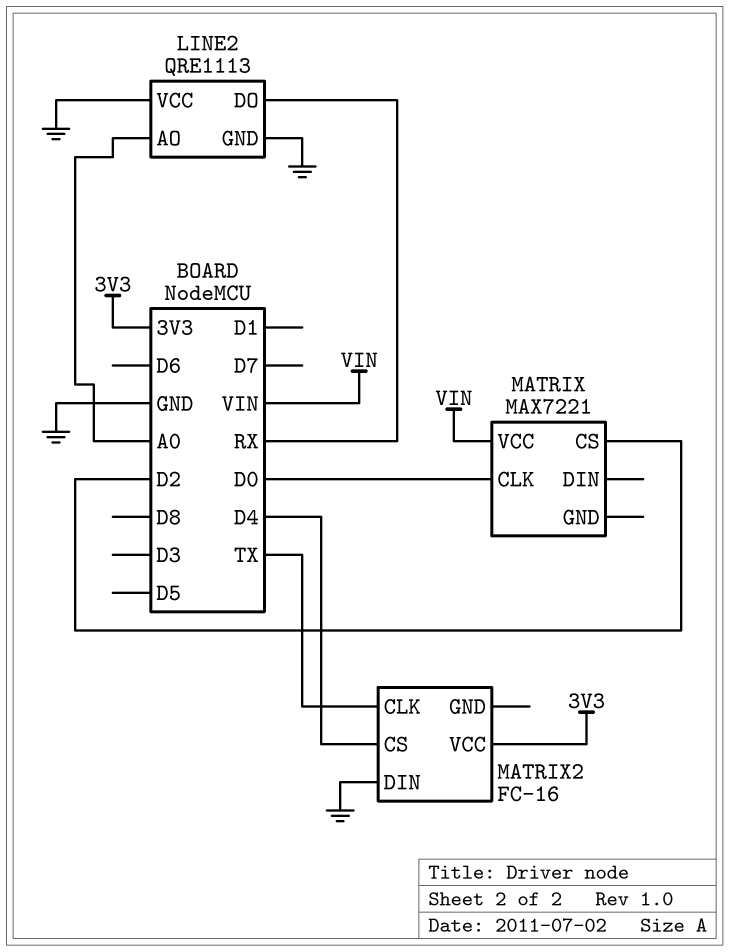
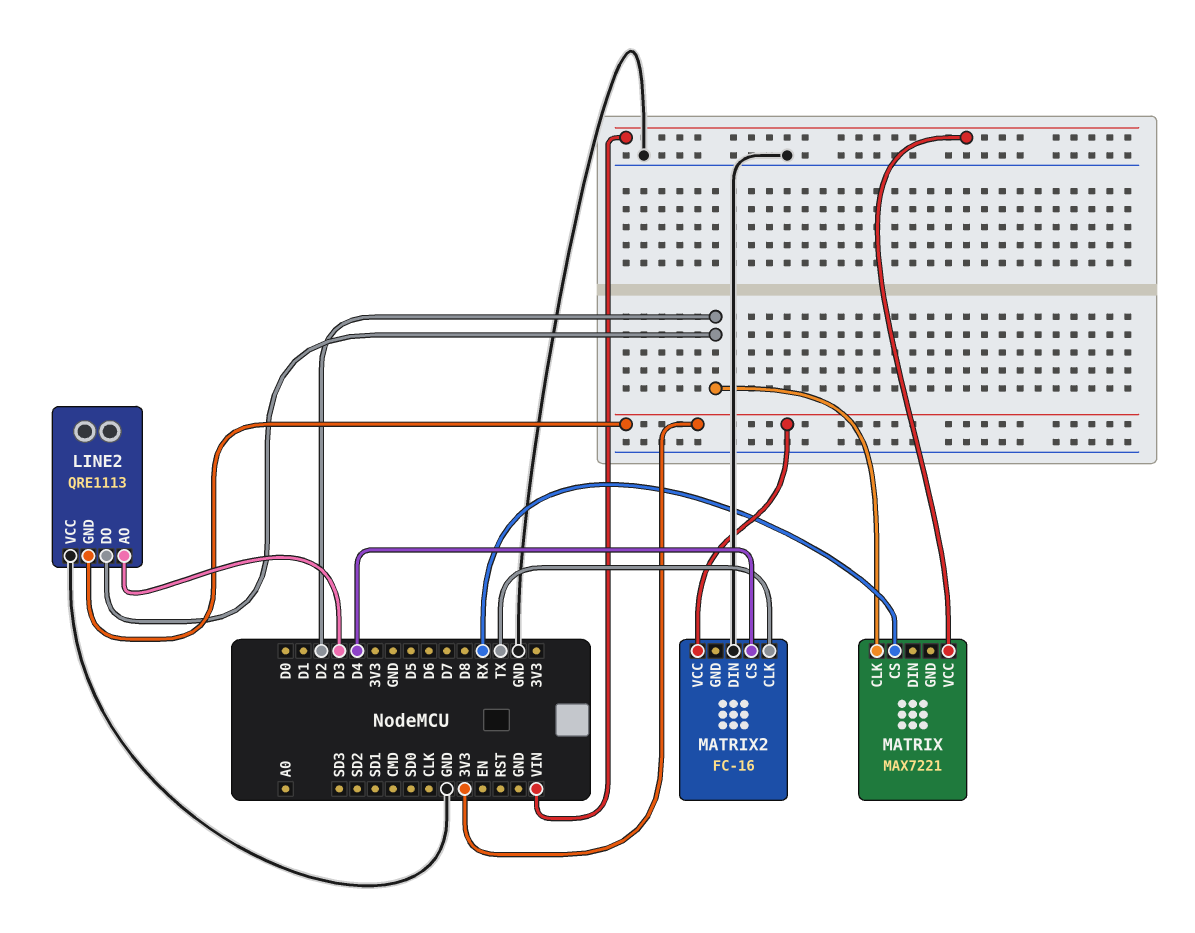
LINE2 pin AO: A0 -> D3
LINE2 pin DO: RX -> D2
LINE2 pin GND: GND -> 3V3
MATRIX pin CLK: D0 -> D2
MATRIX pin CS: D2 -> RX

